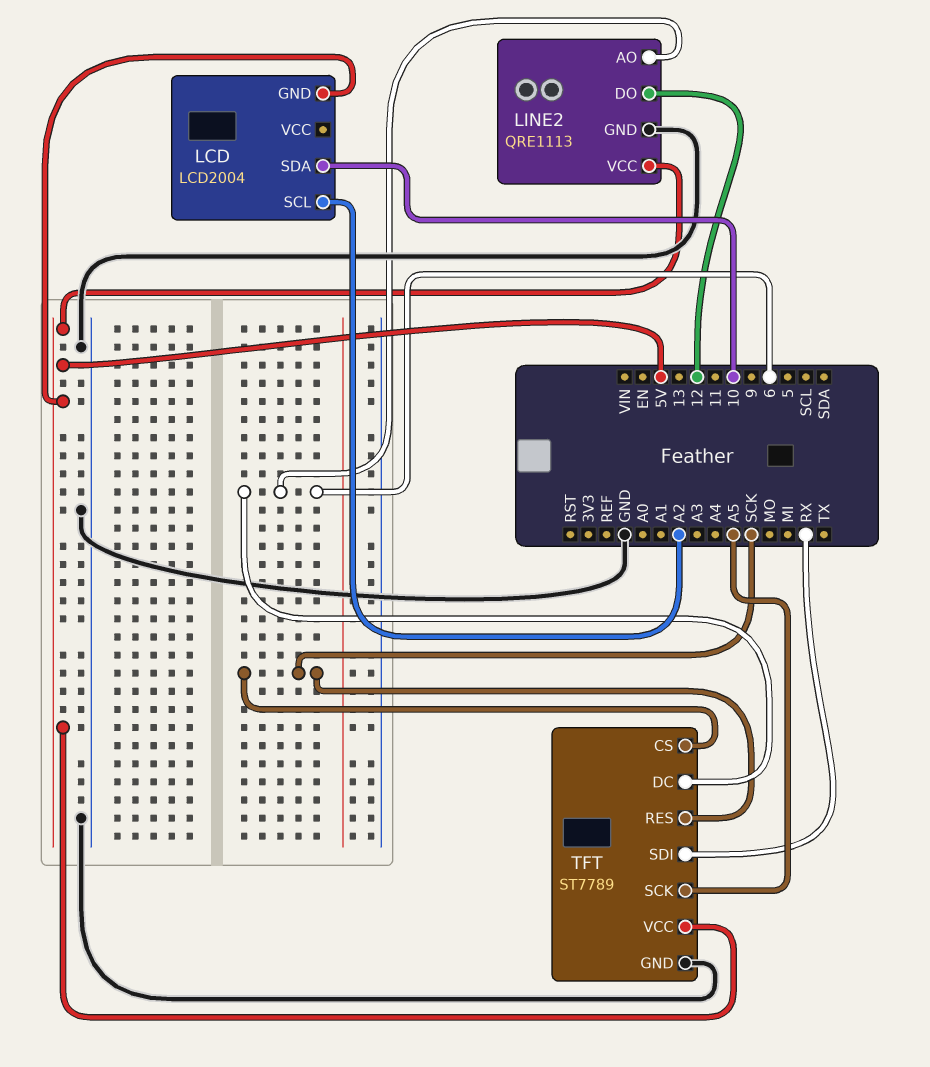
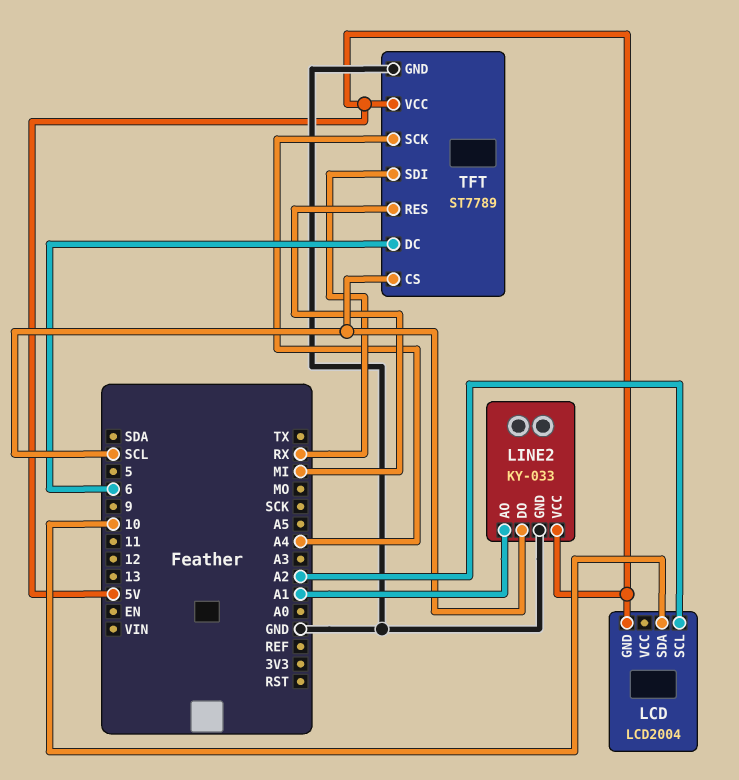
LINE2: QRE1113 -> KY-033
LINE2 pin AO: 6 -> A1
LINE2 pin DO: 12 -> SCL
TFT pin CS: SCK -> SCL
TFT pin RES: SCK -> MI
TFT pin SCK: A5 -> A4

